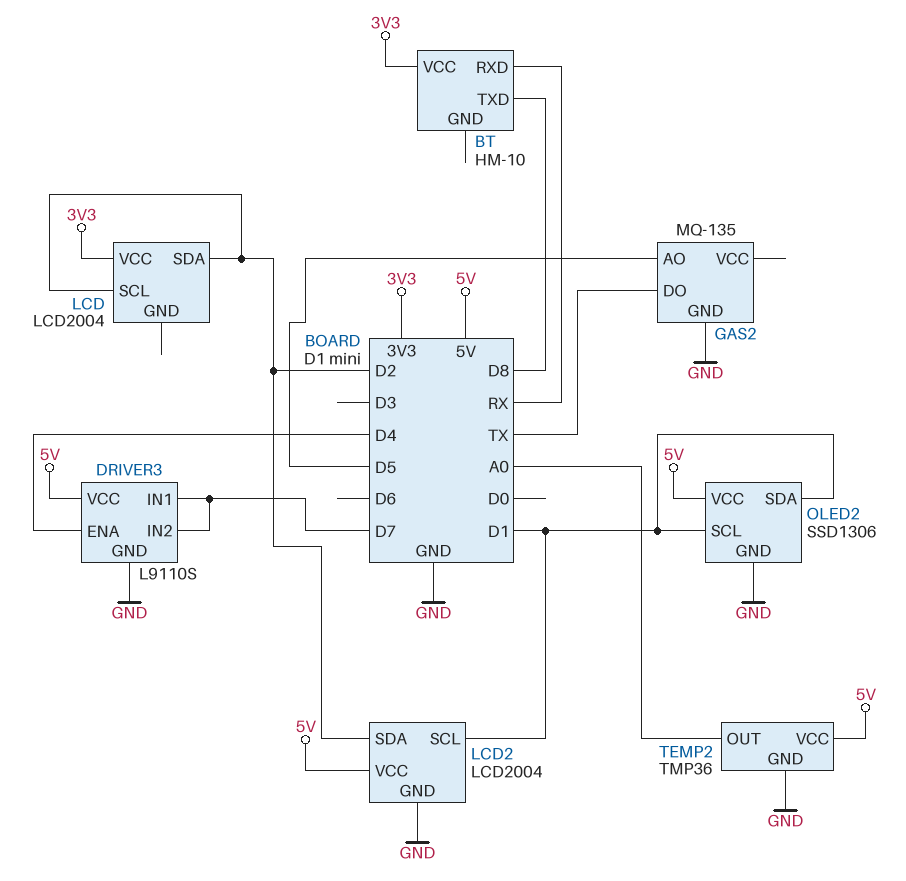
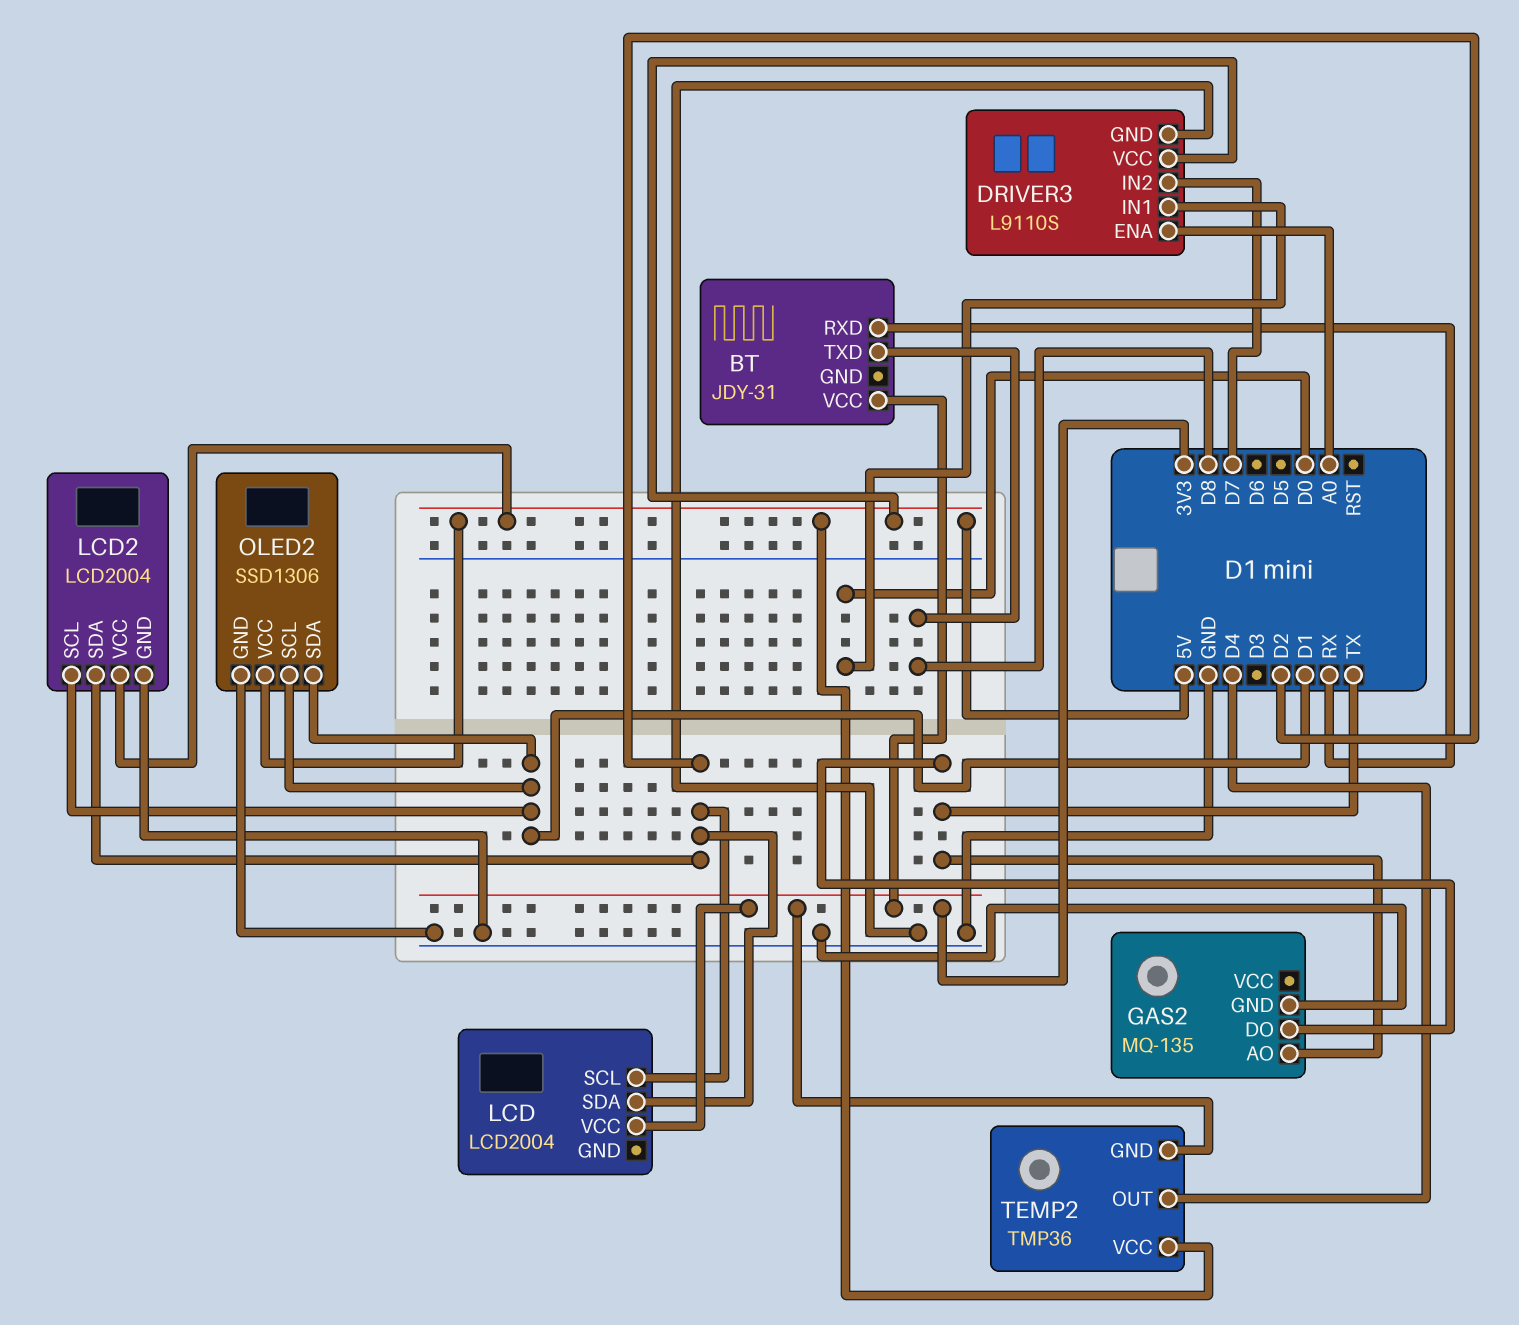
BT: HM-10 -> JDY-31
DRIVER3 pin ENA: D4 -> A0
DRIVER3 pin IN1: D7 -> D0
GAS2 pin AO: D5 -> TX
TEMP2 pin GND: GND -> 3V3
TEMP2 pin OUT: A0 -> D4

